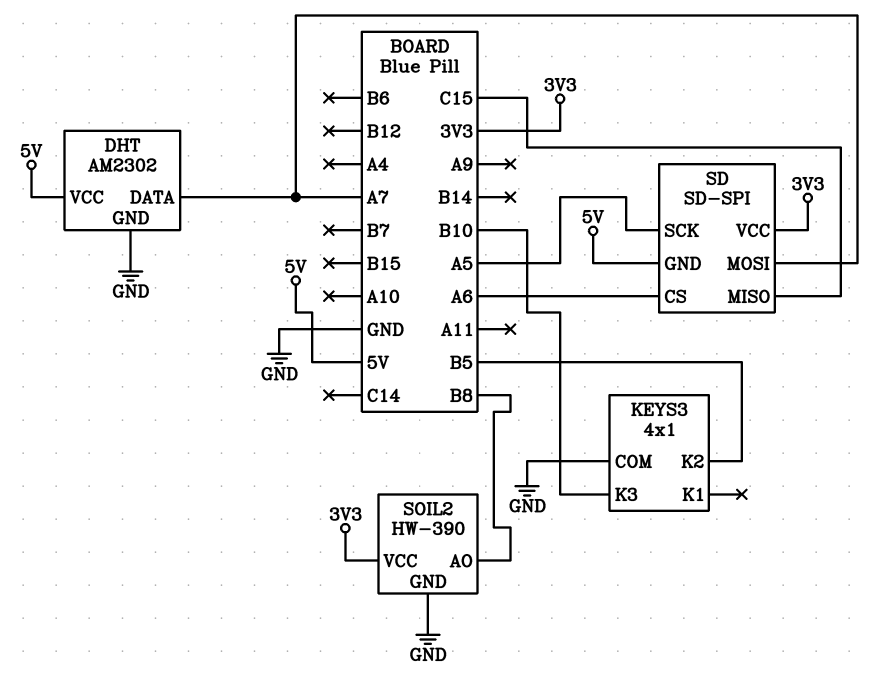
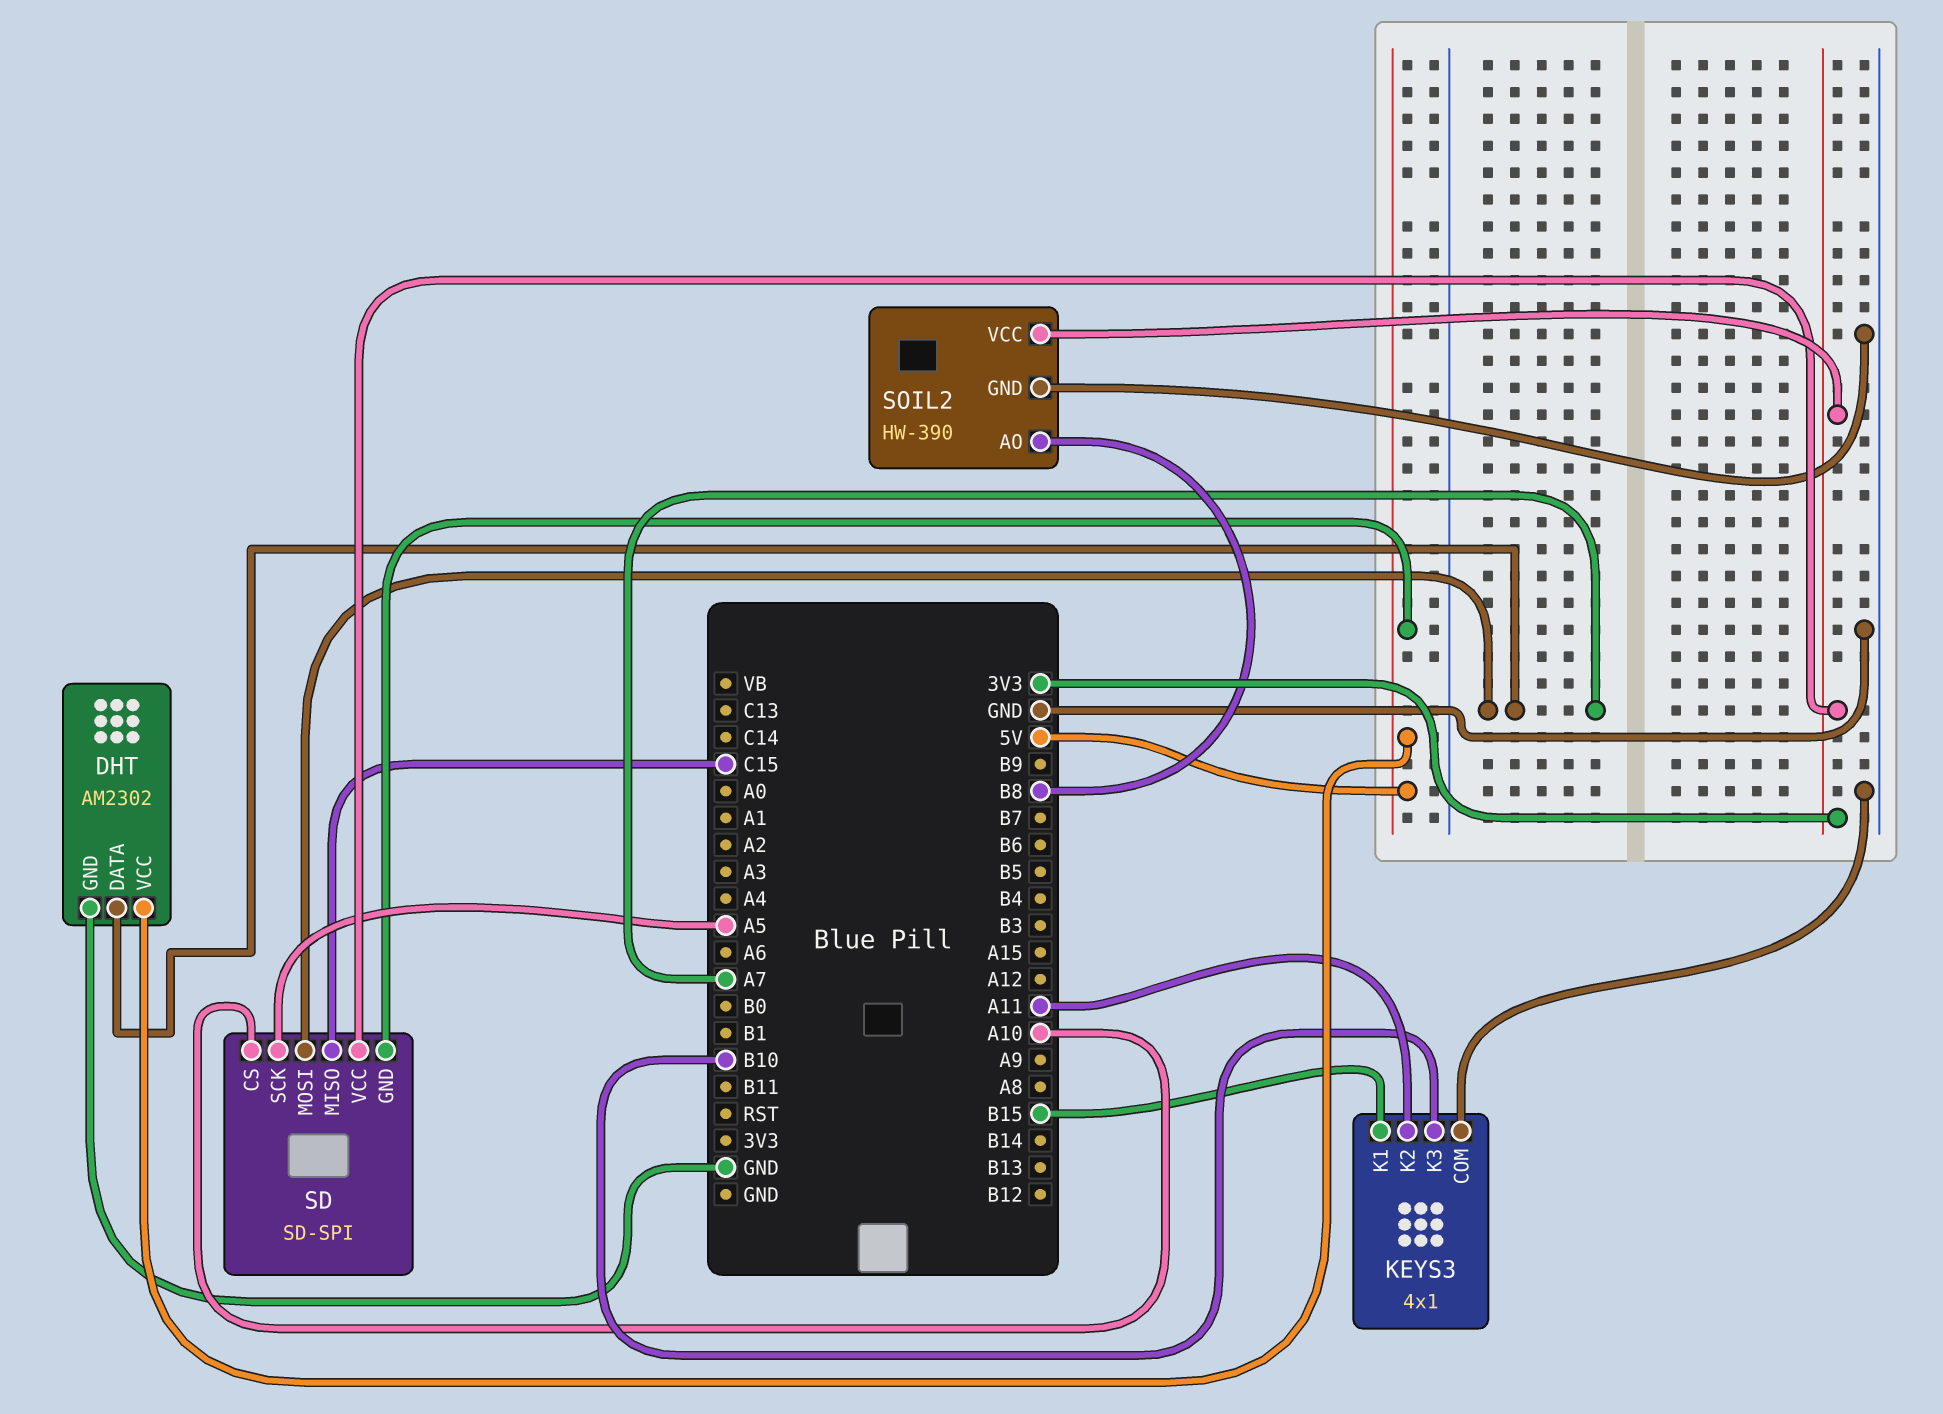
KEYS3 pin K1: none -> B15
KEYS3 pin K2: B5 -> A11
SD pin CS: A6 -> A10

